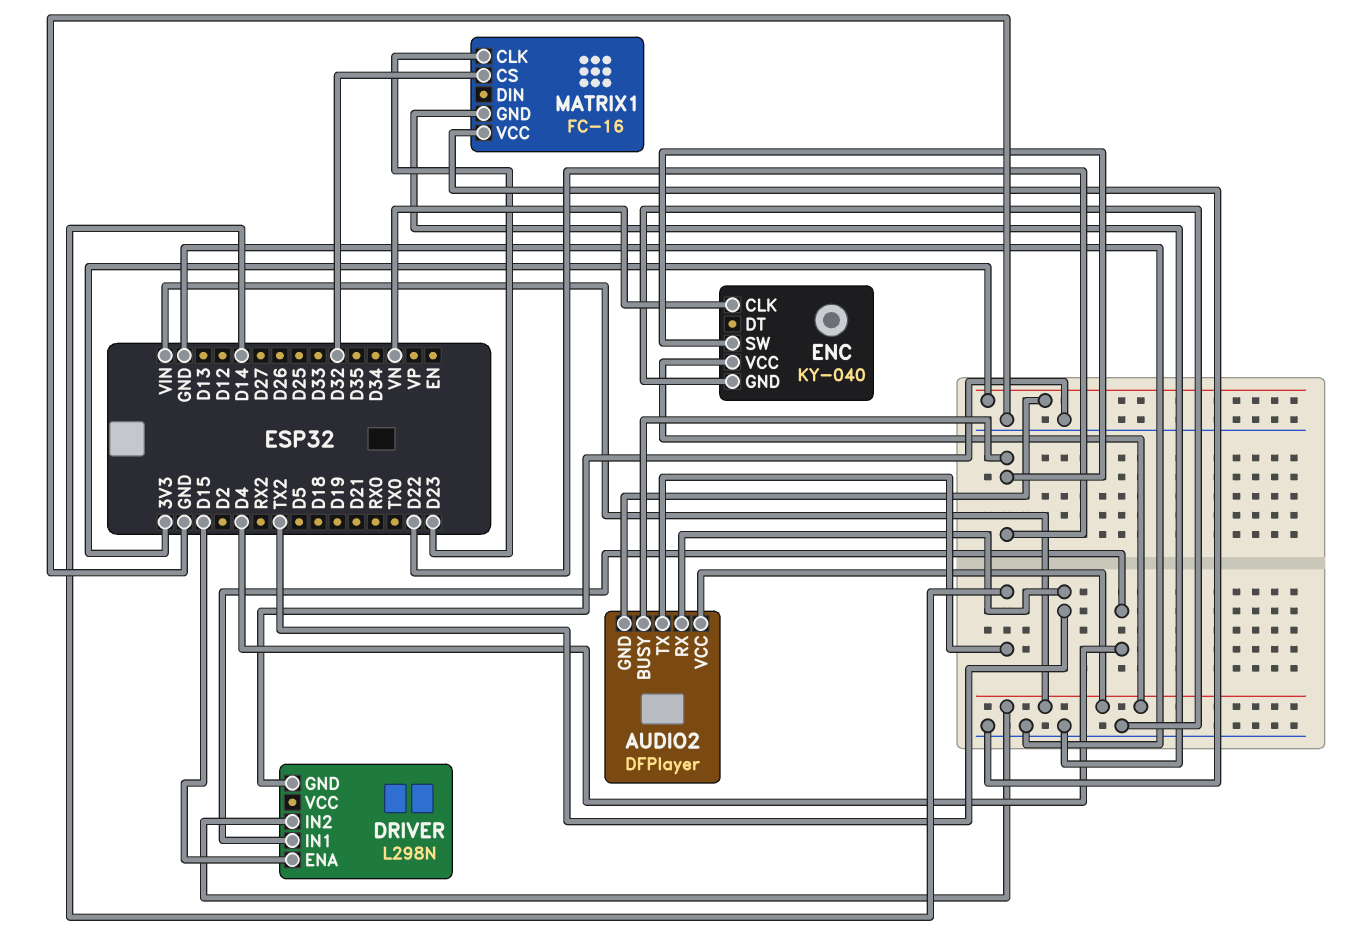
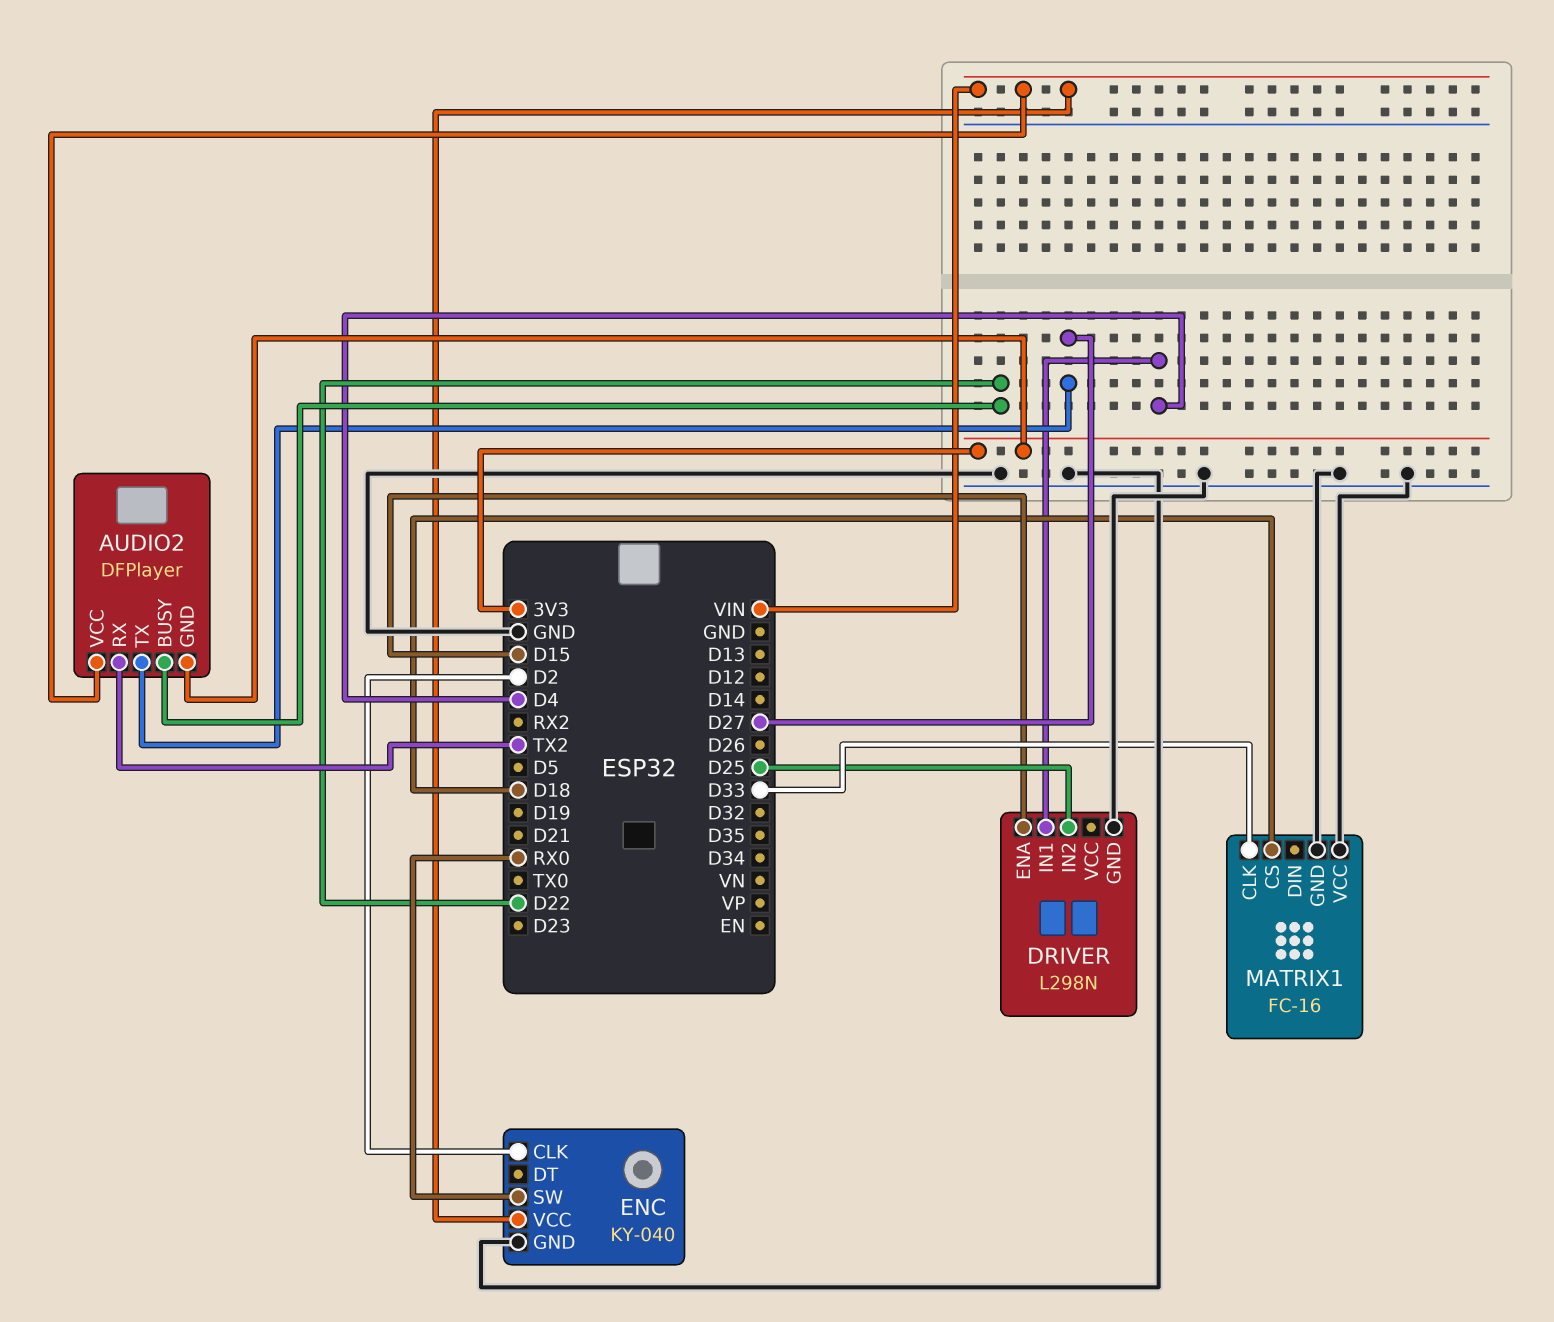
AUDIO2 pin TX: D14 -> D27
DRIVER pin IN2: VIN -> D25
ENC pin CLK: VN -> D2
ENC pin SW: D22 -> RX0
MATRIX1 pin CLK: D23 -> D33
MATRIX1 pin CS: D32 -> D18

